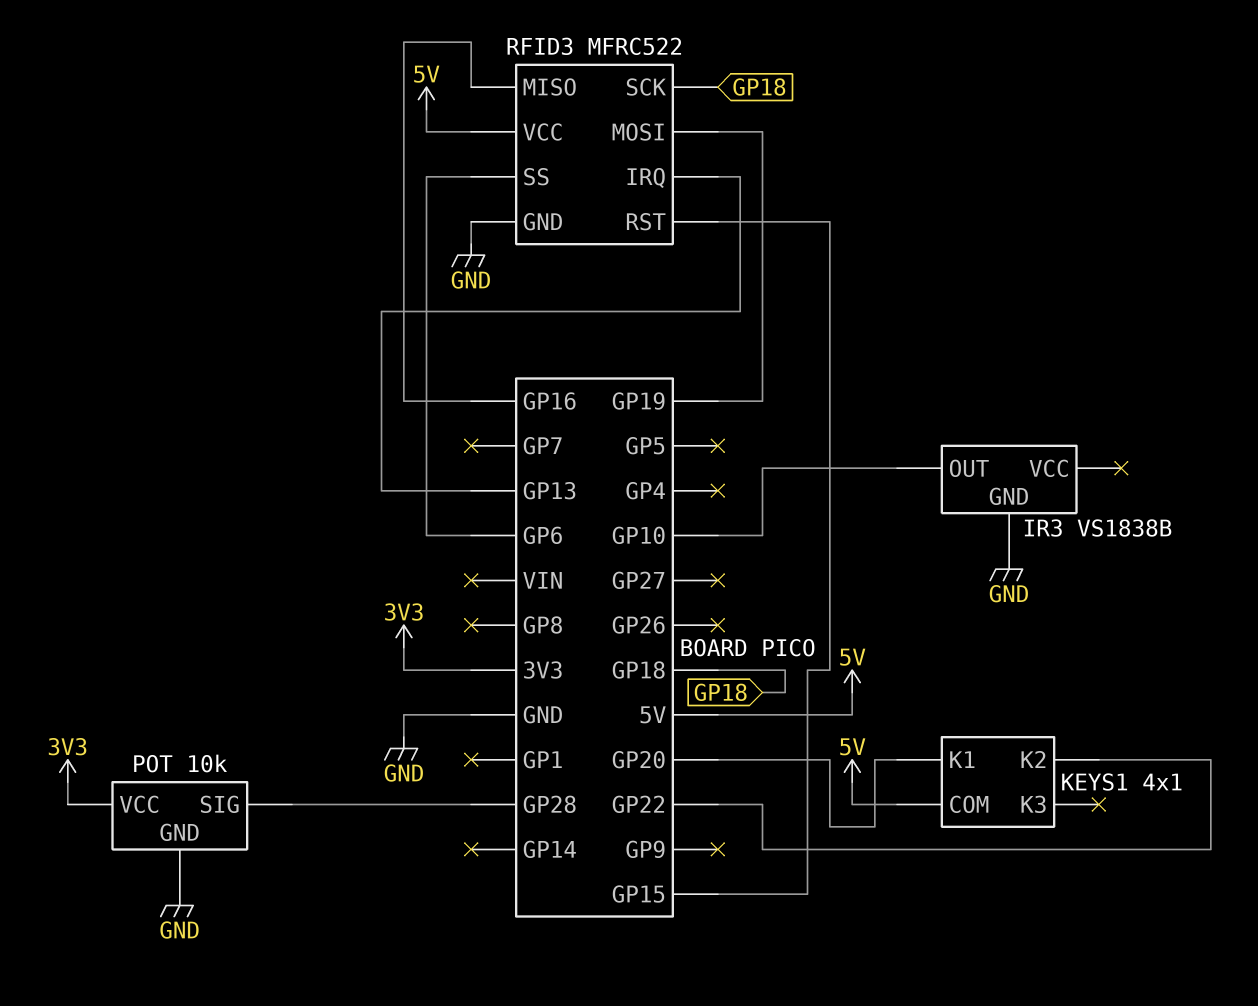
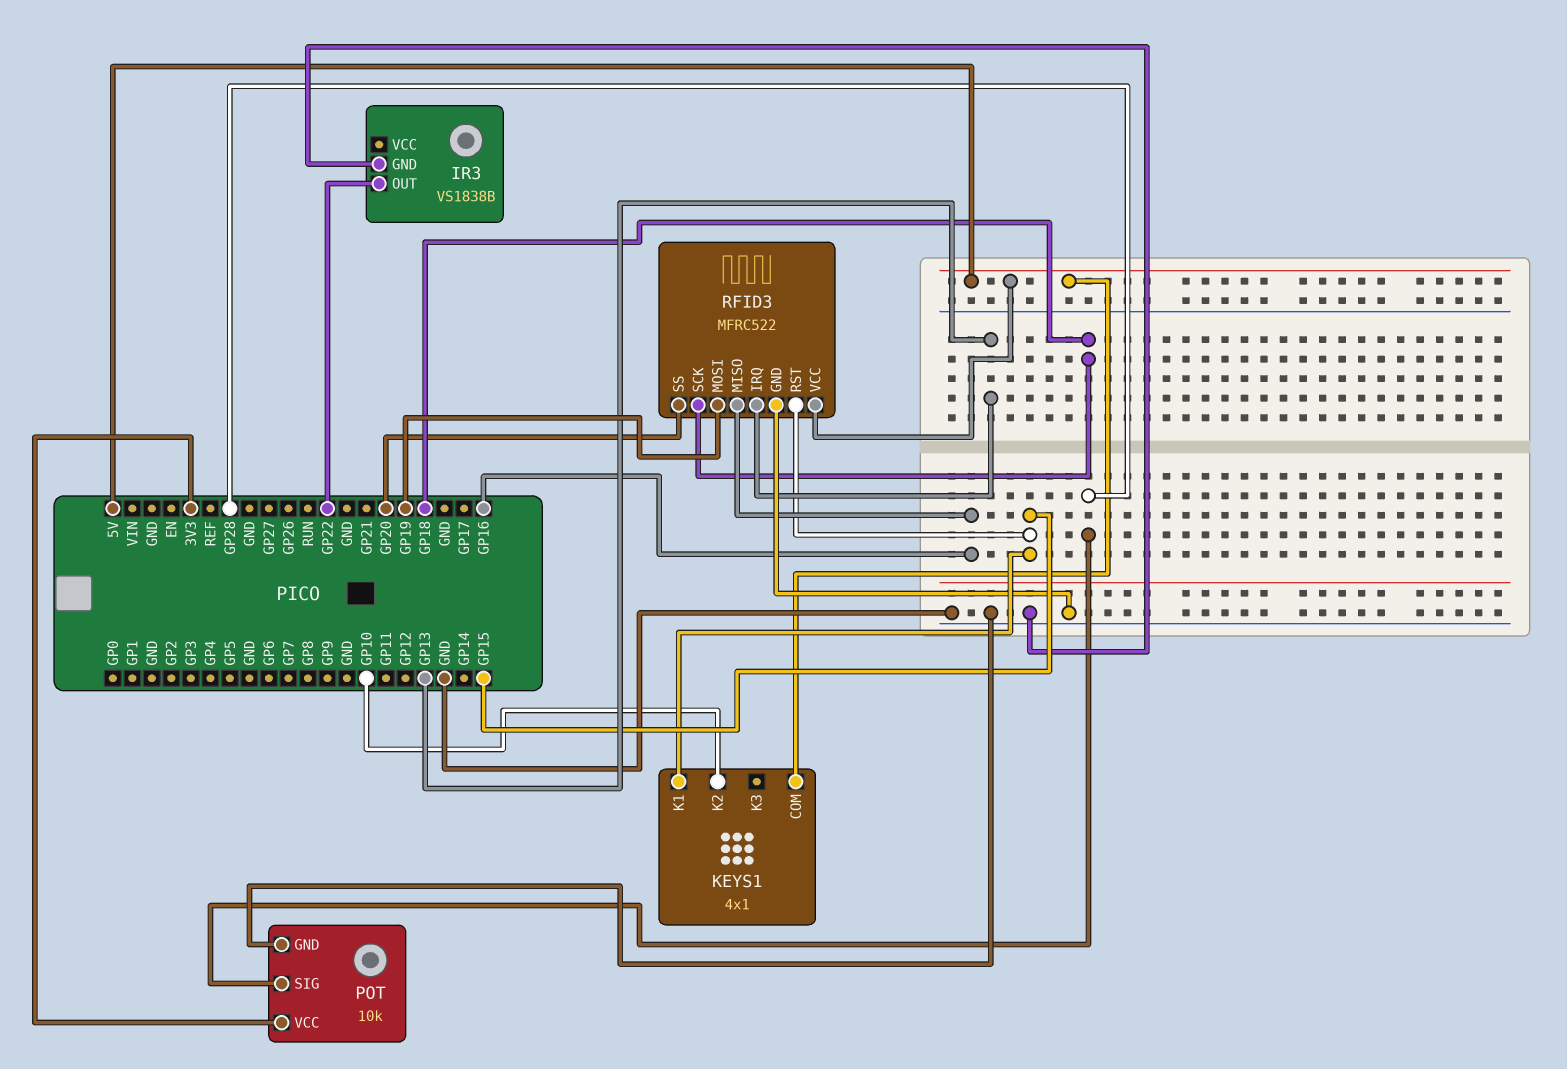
IR3 pin OUT: GP10 -> GP22
KEYS1 pin K1: GP20 -> GP15
KEYS1 pin K2: GP22 -> GP10
RFID3 pin SS: GP6 -> GP20

